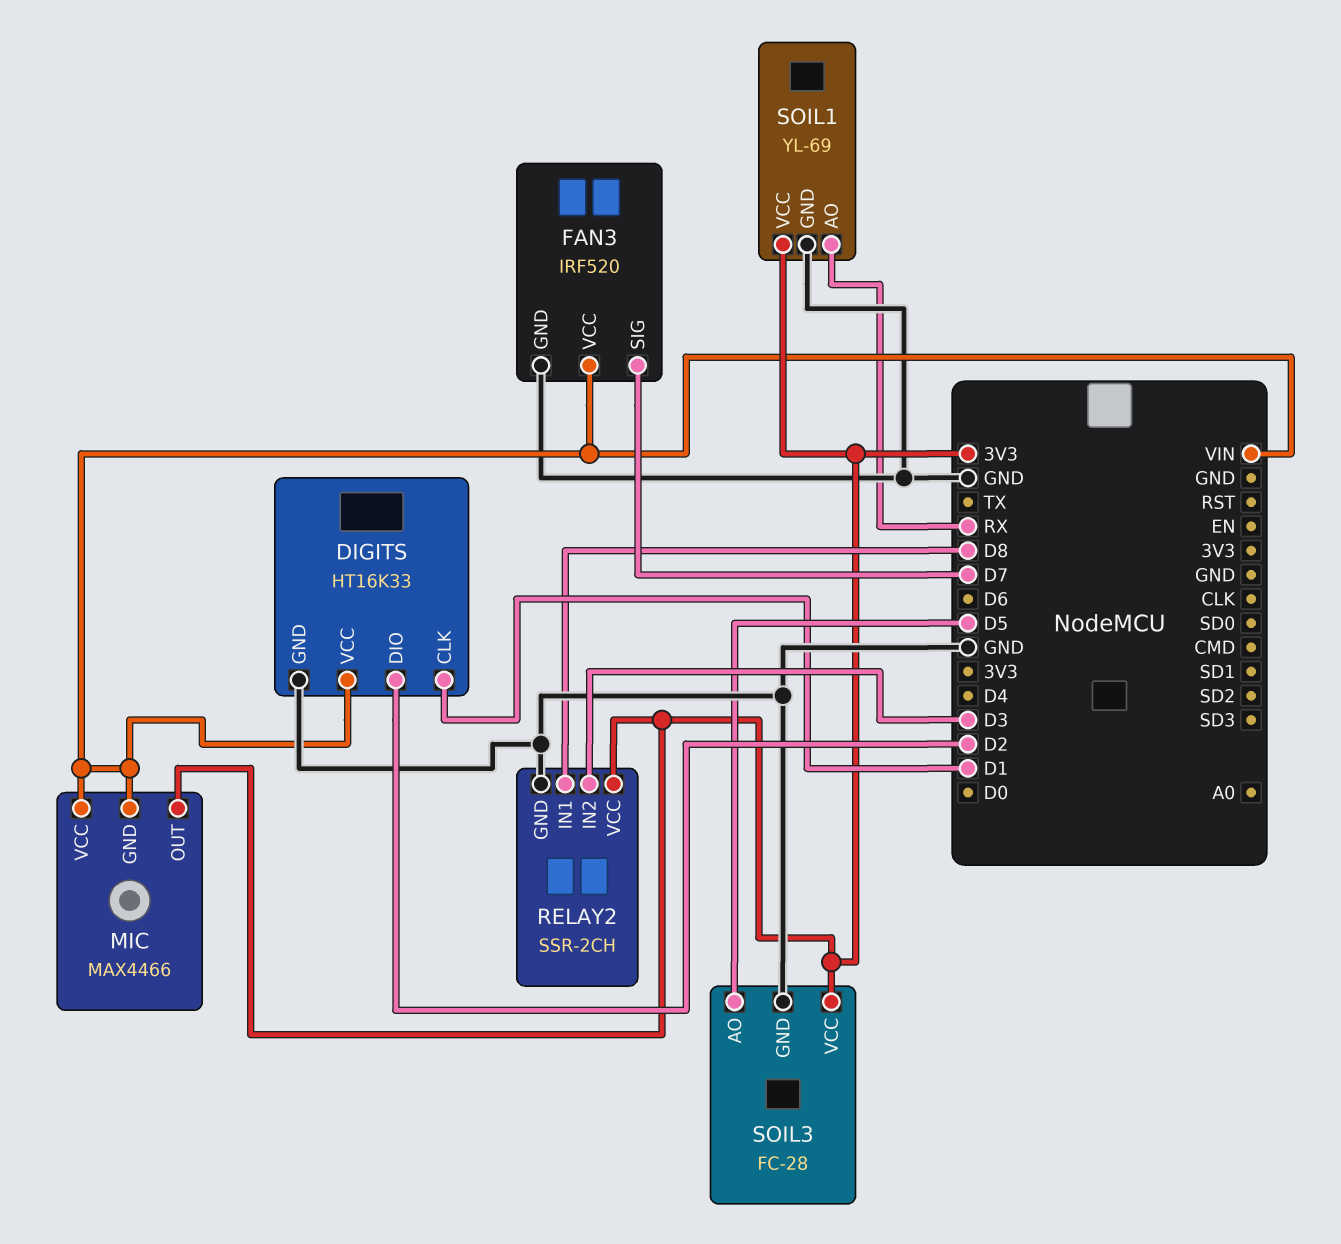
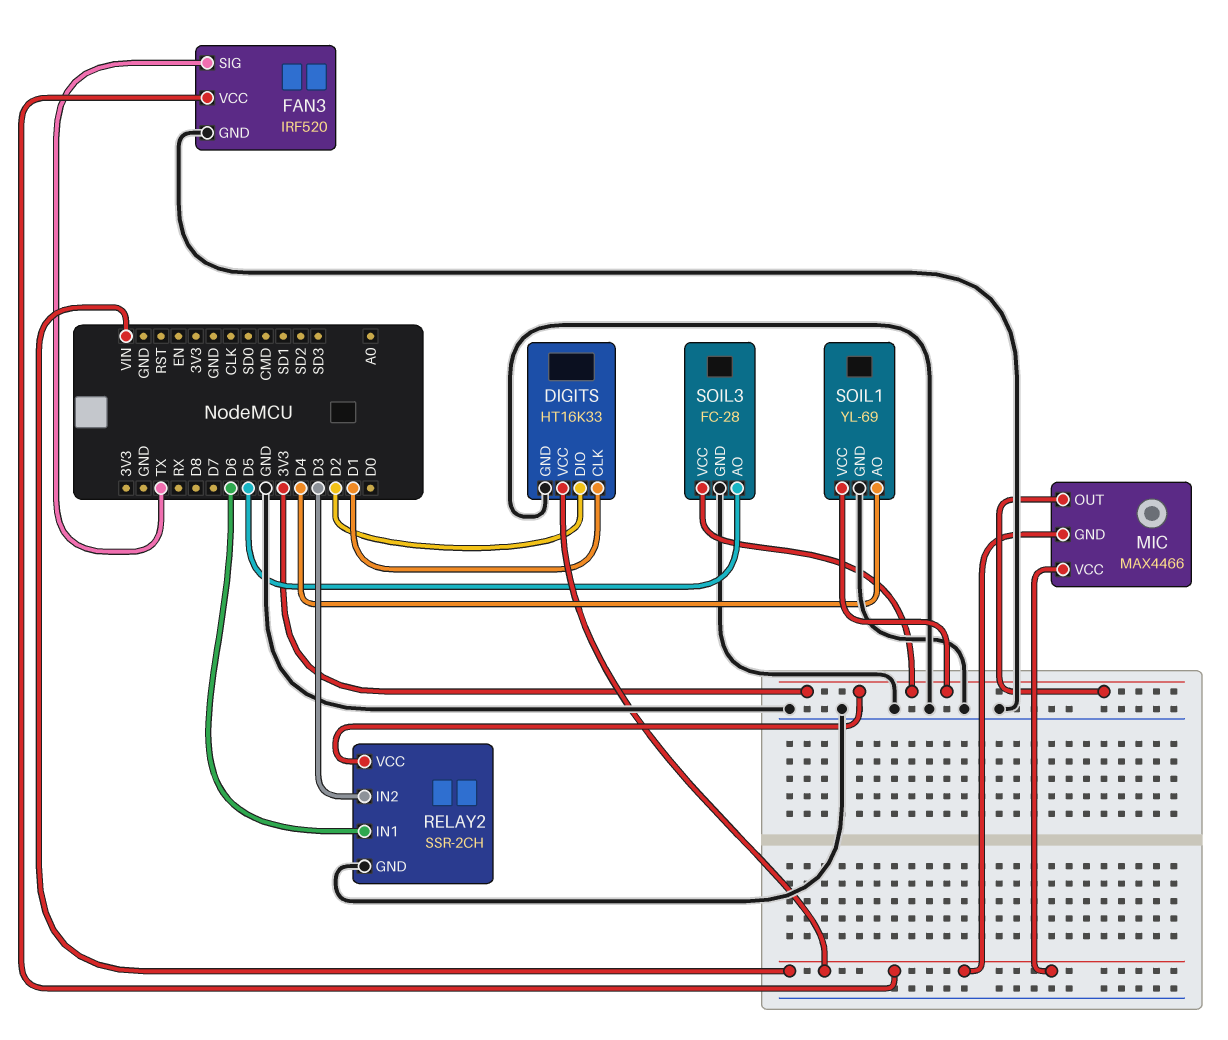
FAN3 pin SIG: D7 -> TX
RELAY2 pin IN1: D8 -> D6
SOIL1 pin AO: RX -> D4

